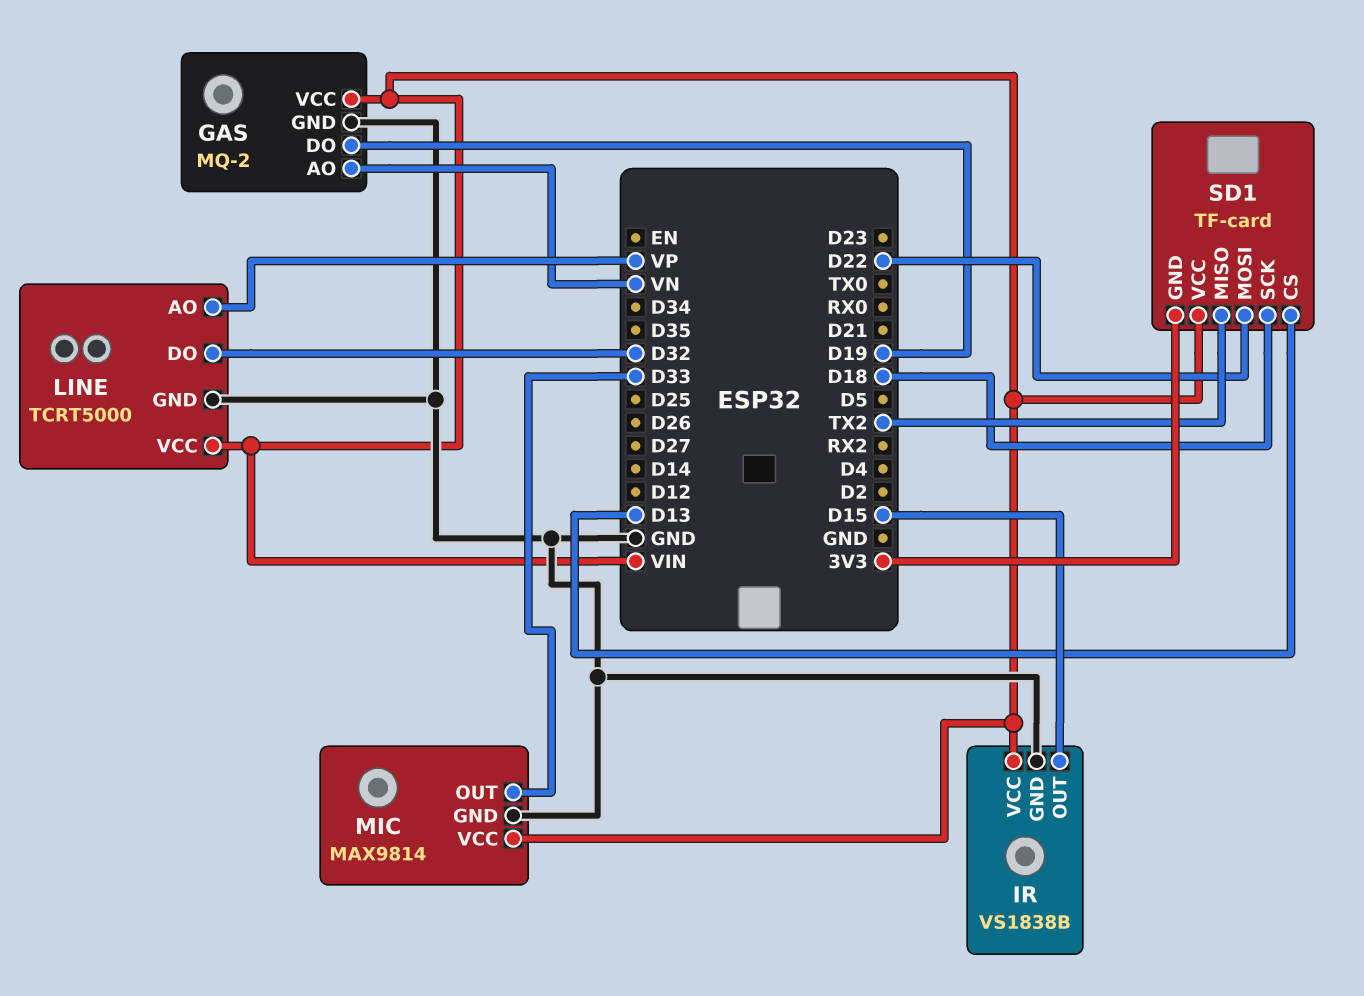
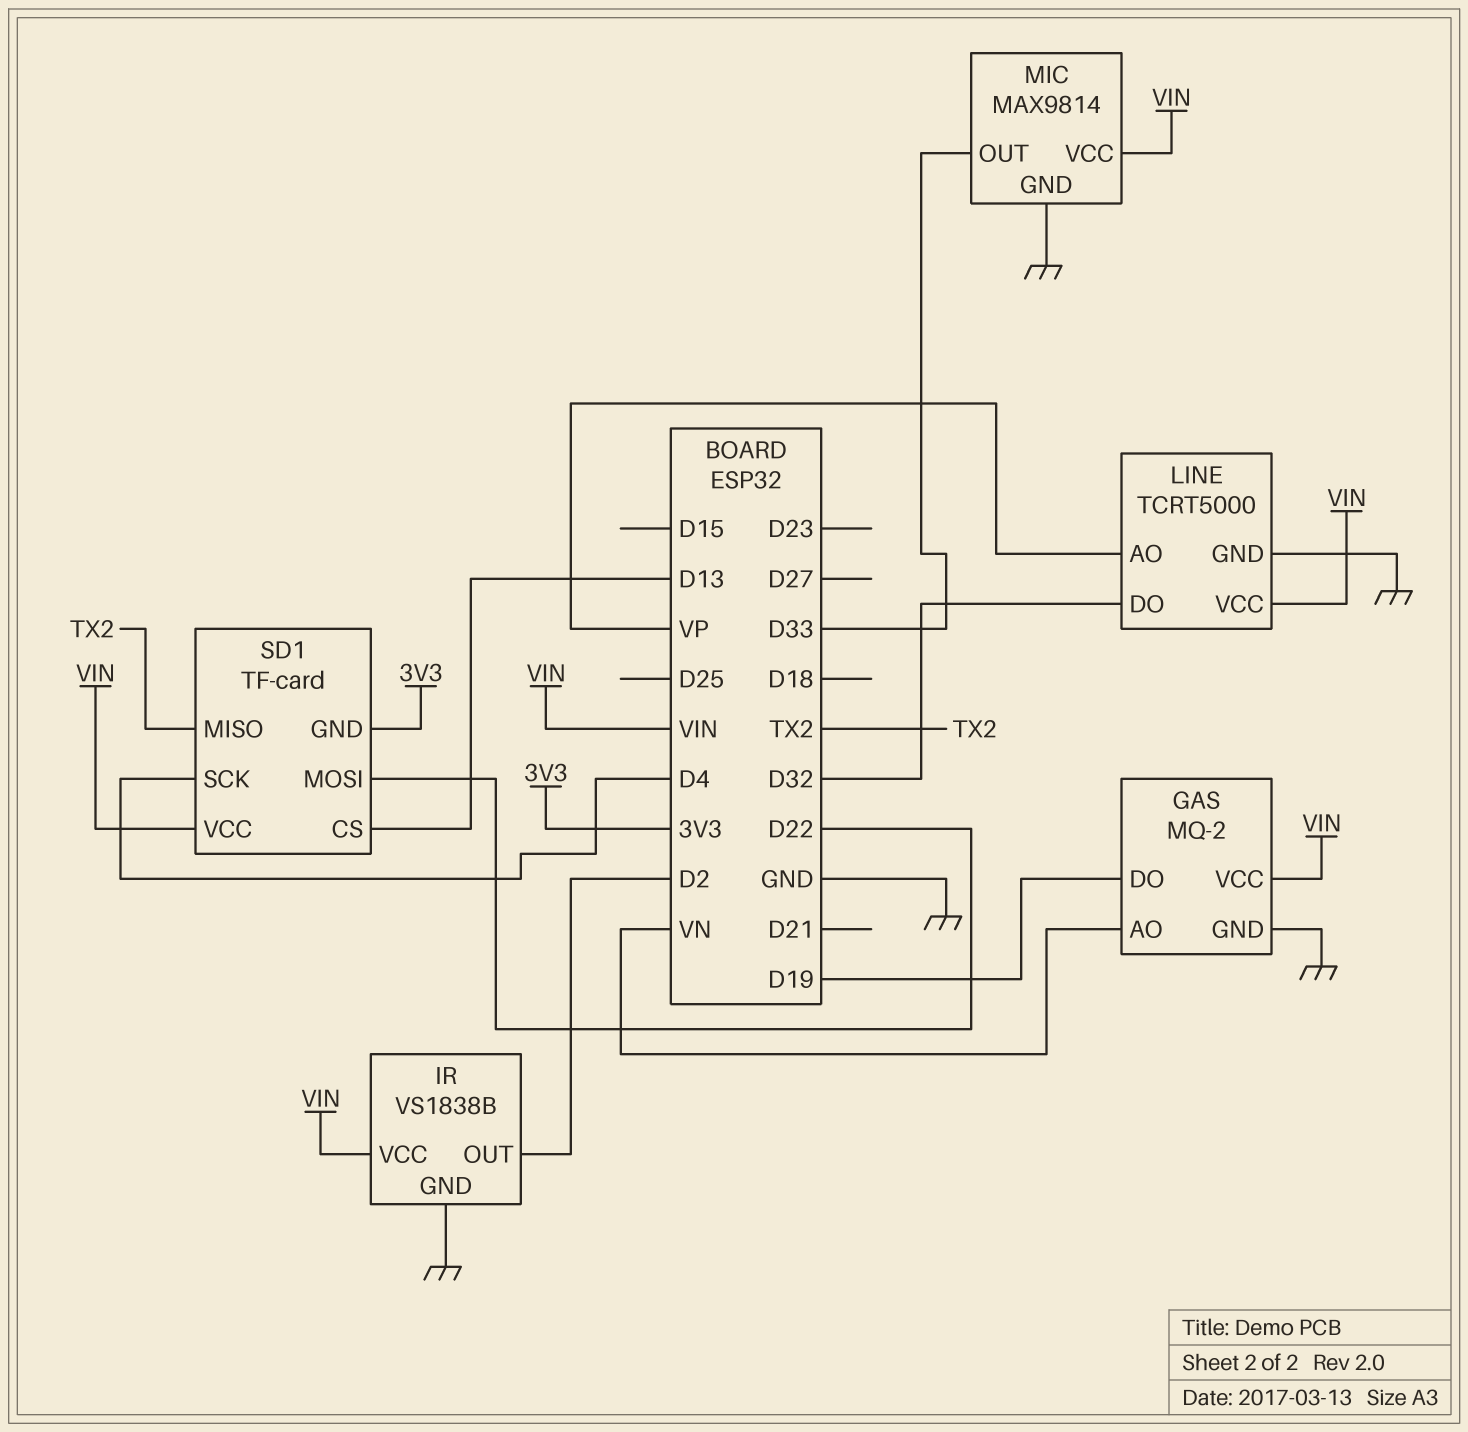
IR pin OUT: D15 -> D2
SD1 pin SCK: D18 -> D4

